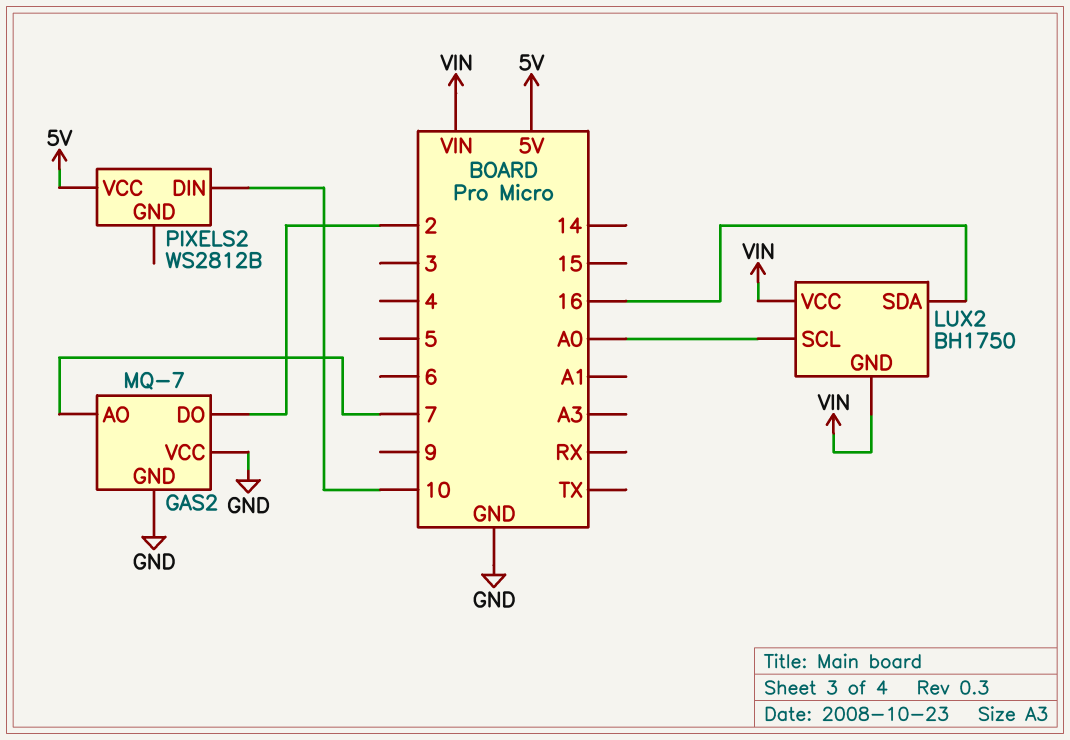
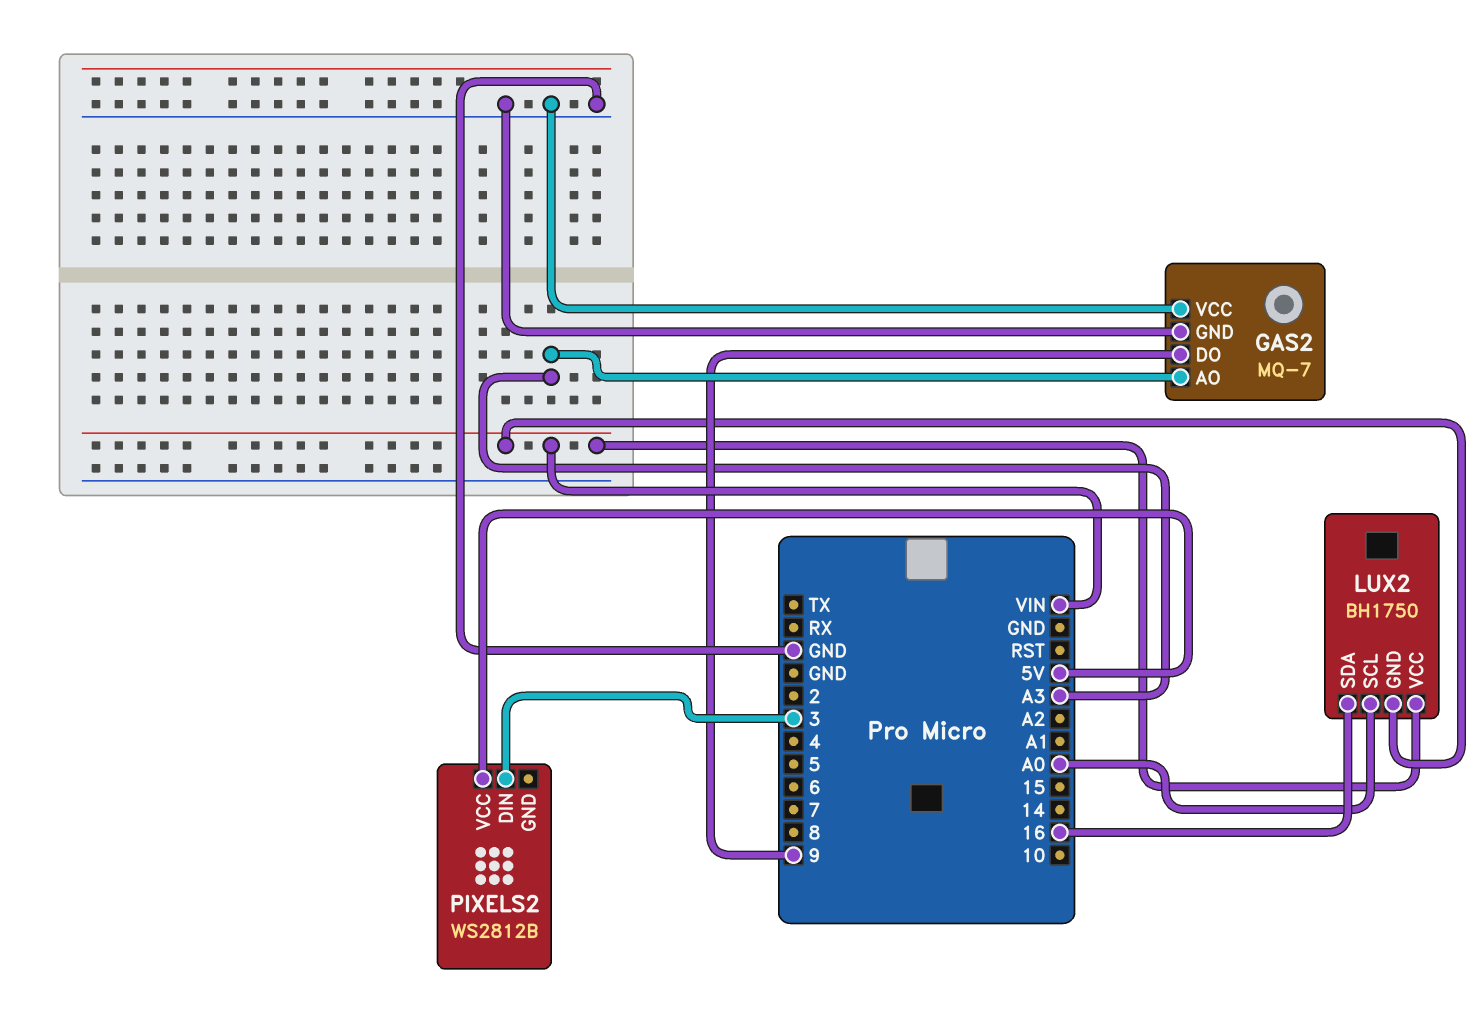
GAS2 pin AO: 7 -> A3
GAS2 pin DO: 2 -> 9
PIXELS2 pin DIN: 10 -> 3

